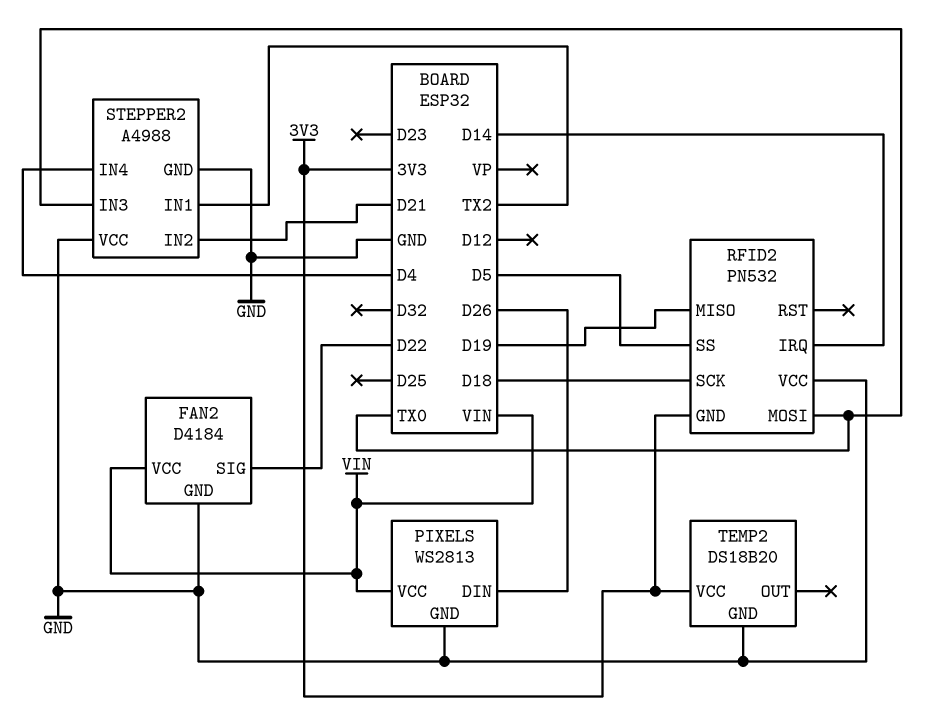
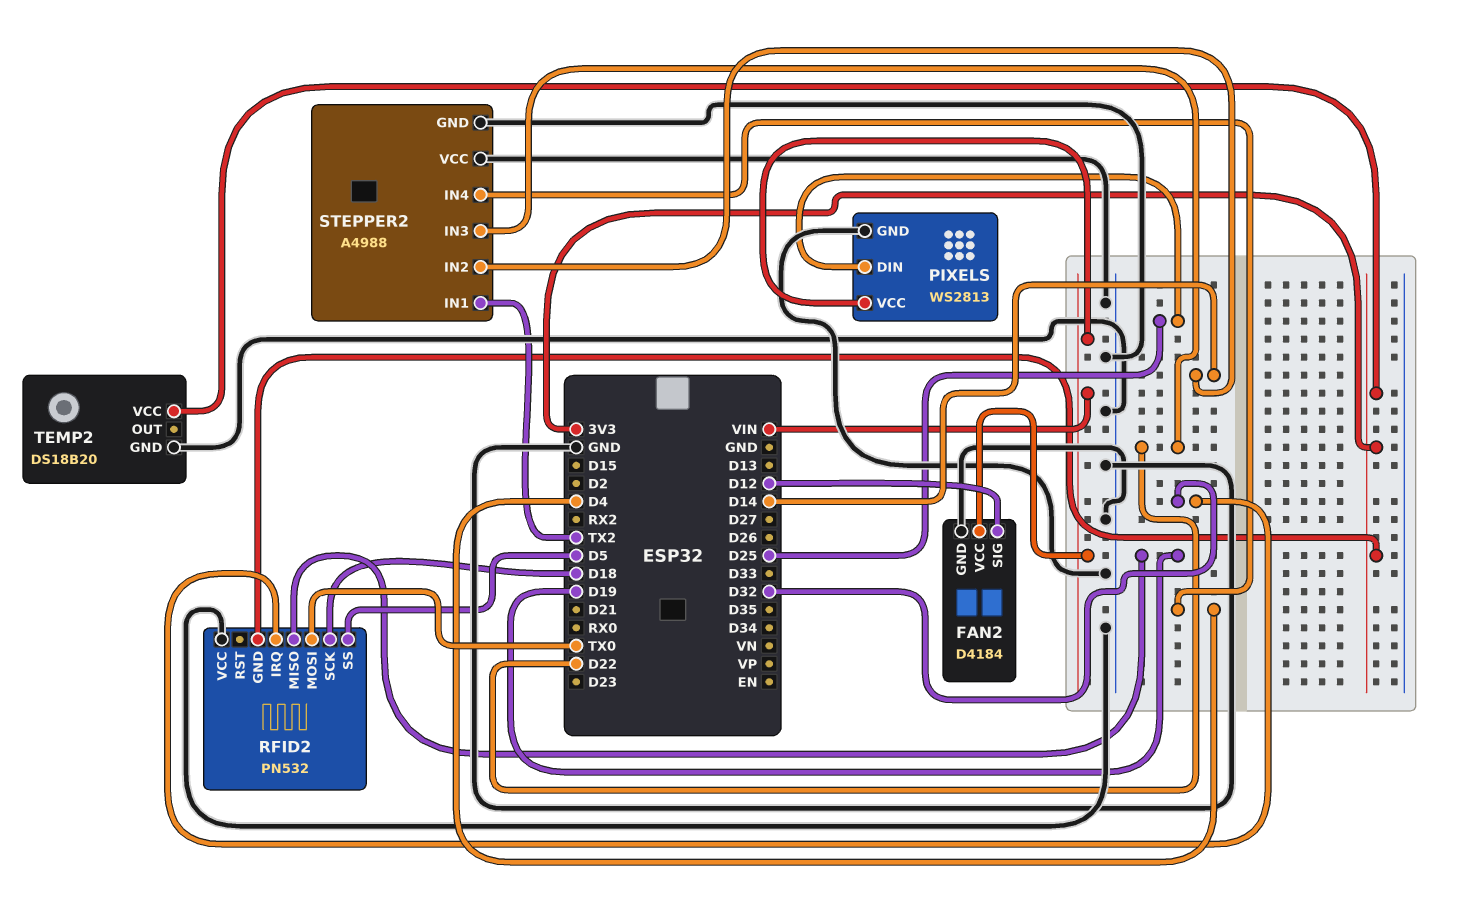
FAN2 pin SIG: D22 -> D12
PIXELS pin DIN: D26 -> D25
RFID2 pin IRQ: D14 -> D32
STEPPER2 pin IN2: D21 -> D14
STEPPER2 pin IN3: TX0 -> D22

